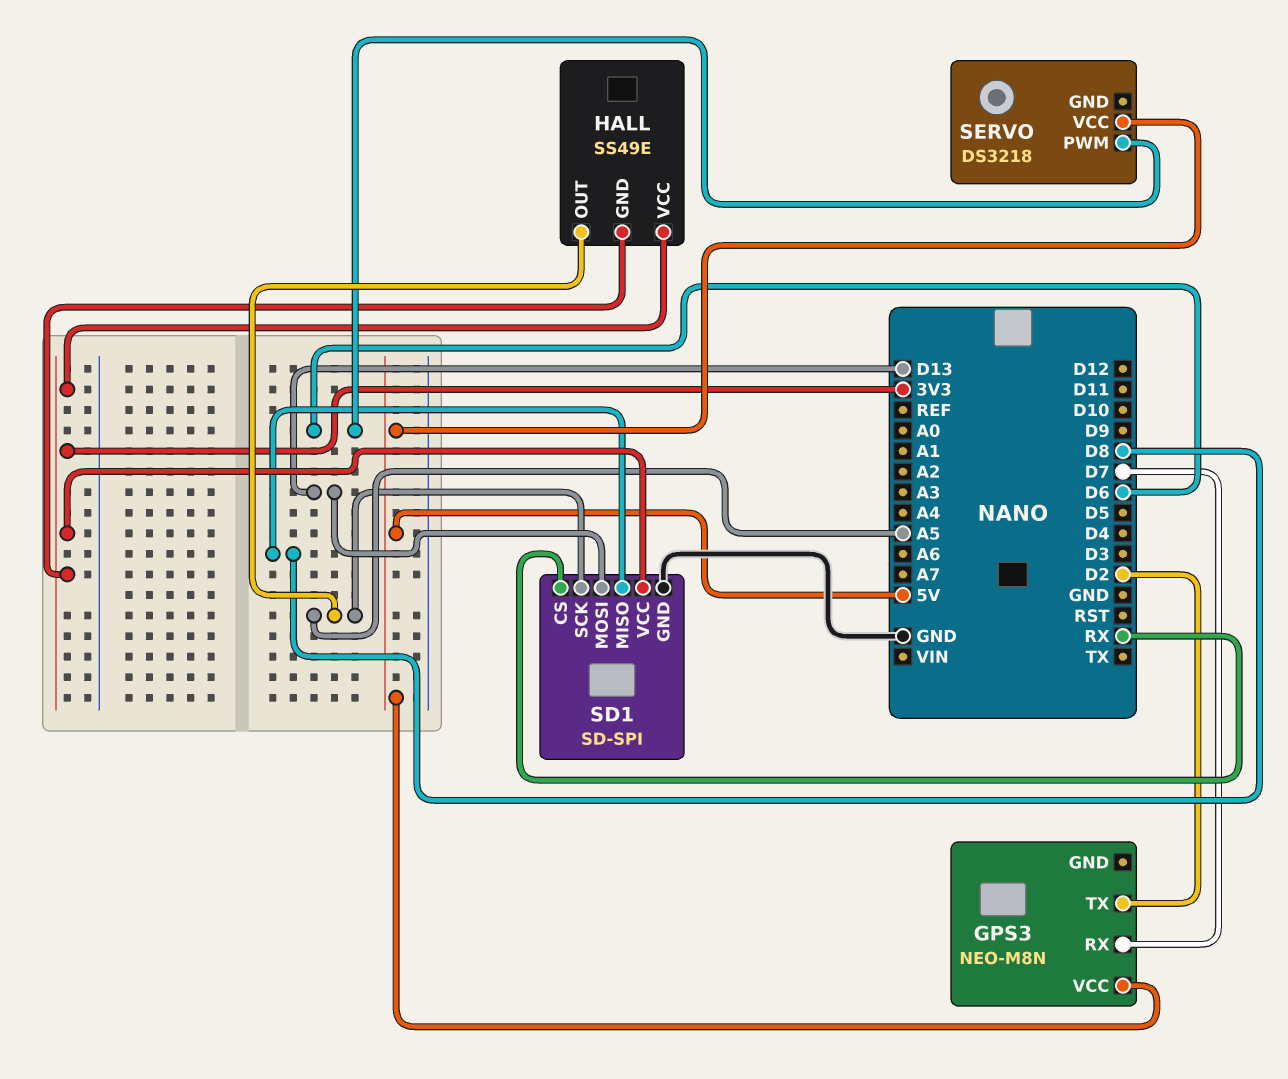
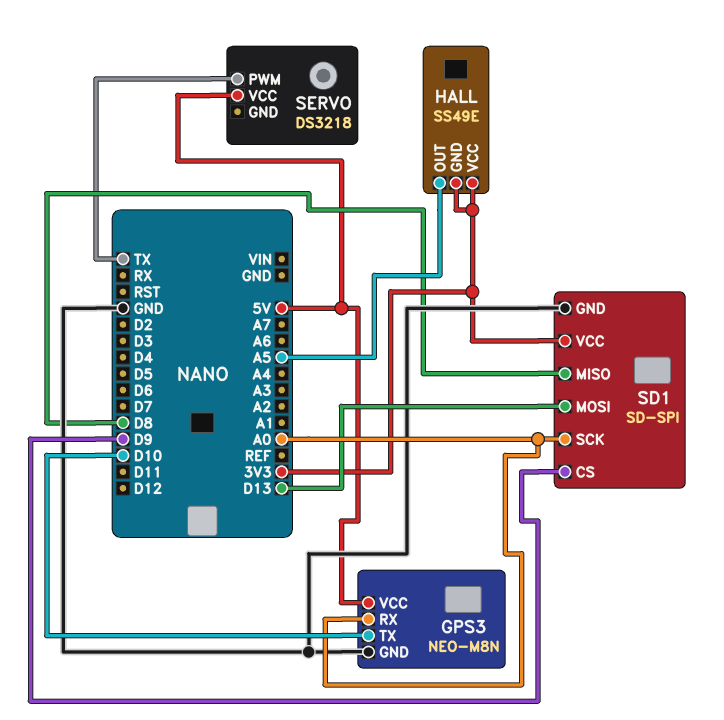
GPS3 pin GND: none -> GND
GPS3 pin RX: D7 -> A0
GPS3 pin TX: D2 -> D10
SD1 pin CS: RX -> D9
SD1 pin SCK: A5 -> A0
SERVO pin PWM: D6 -> TX

